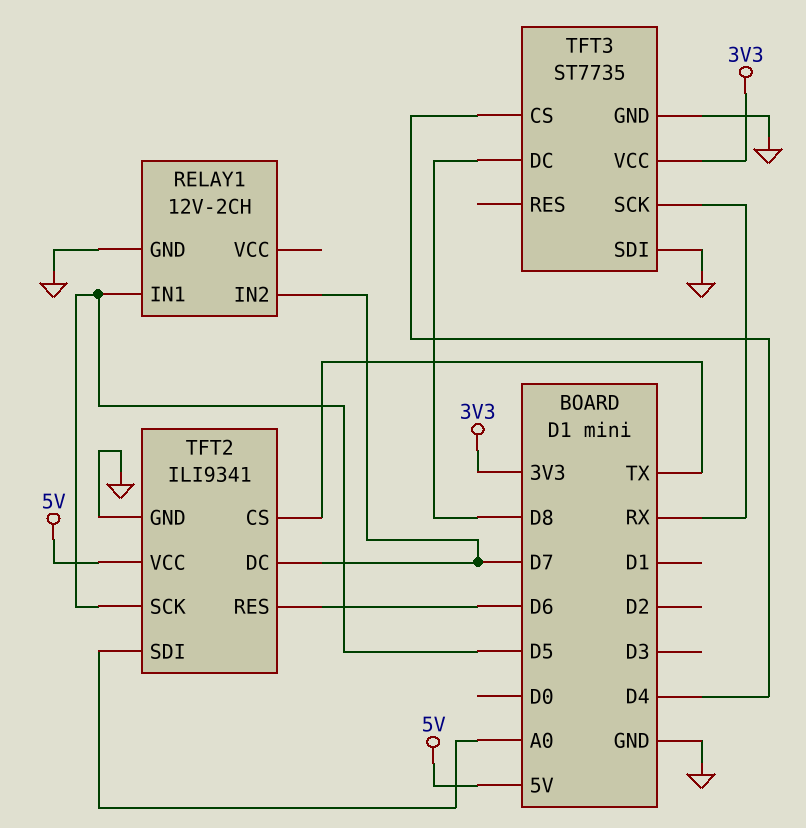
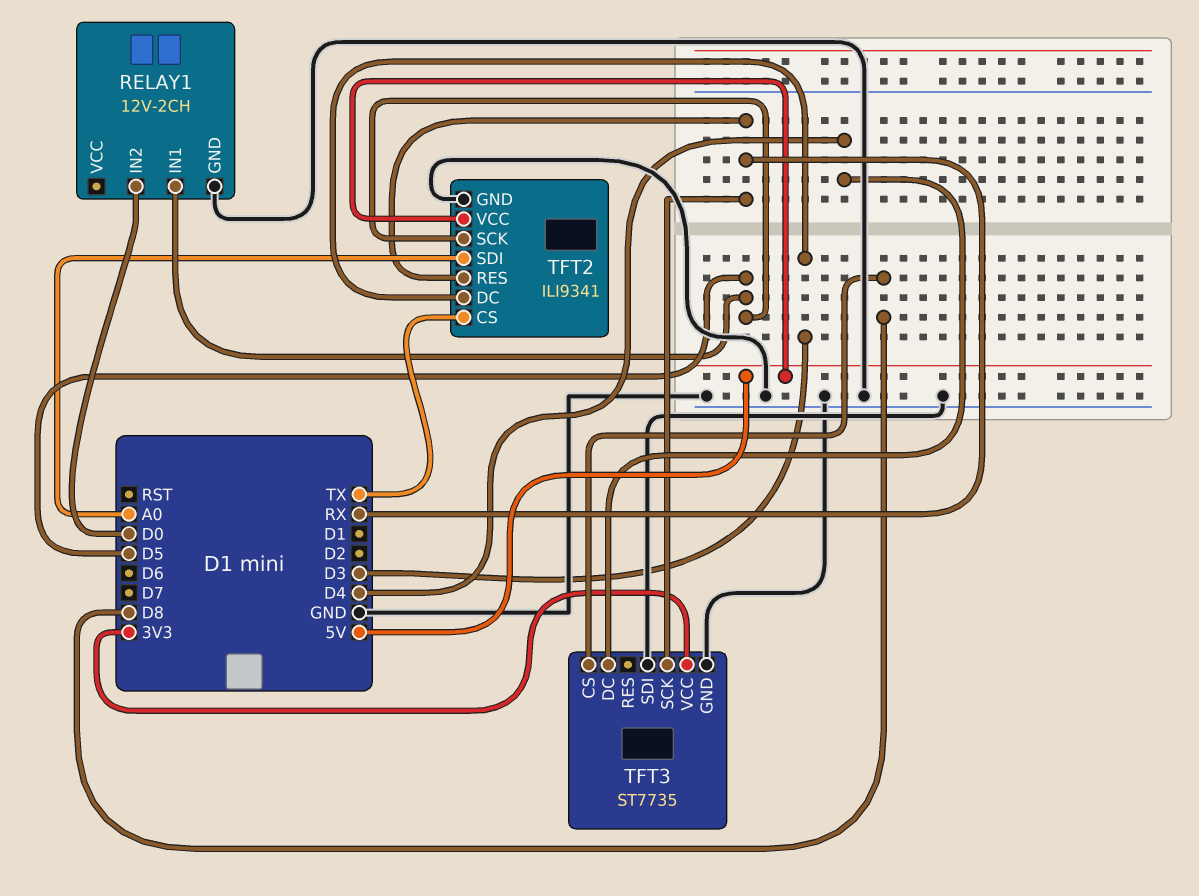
RELAY1 pin IN2: D7 -> D0
TFT2 pin DC: D7 -> D3
TFT2 pin RES: D6 -> RX
TFT3 pin CS: D4 -> D8
TFT3 pin DC: D8 -> D4

